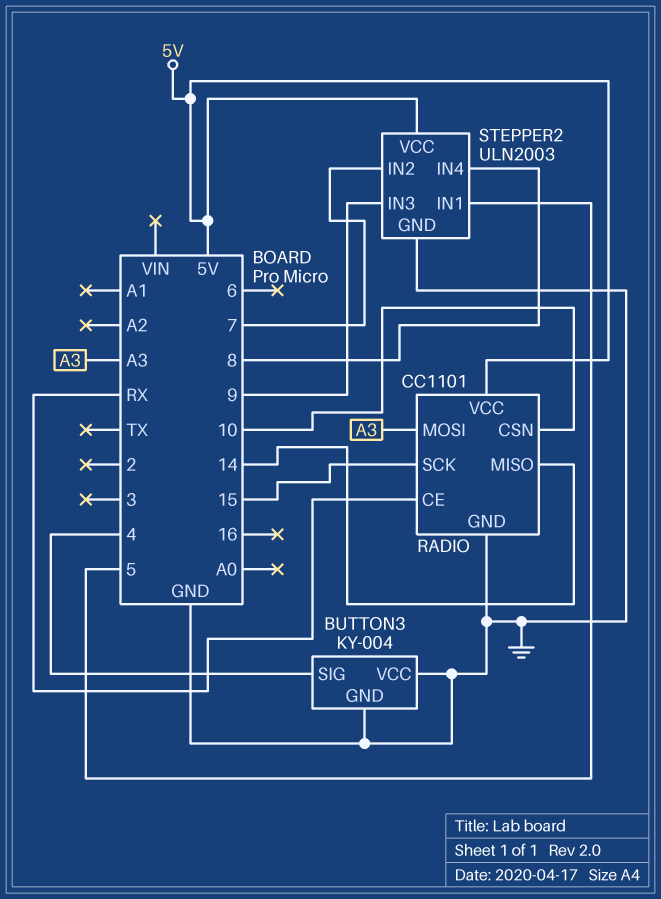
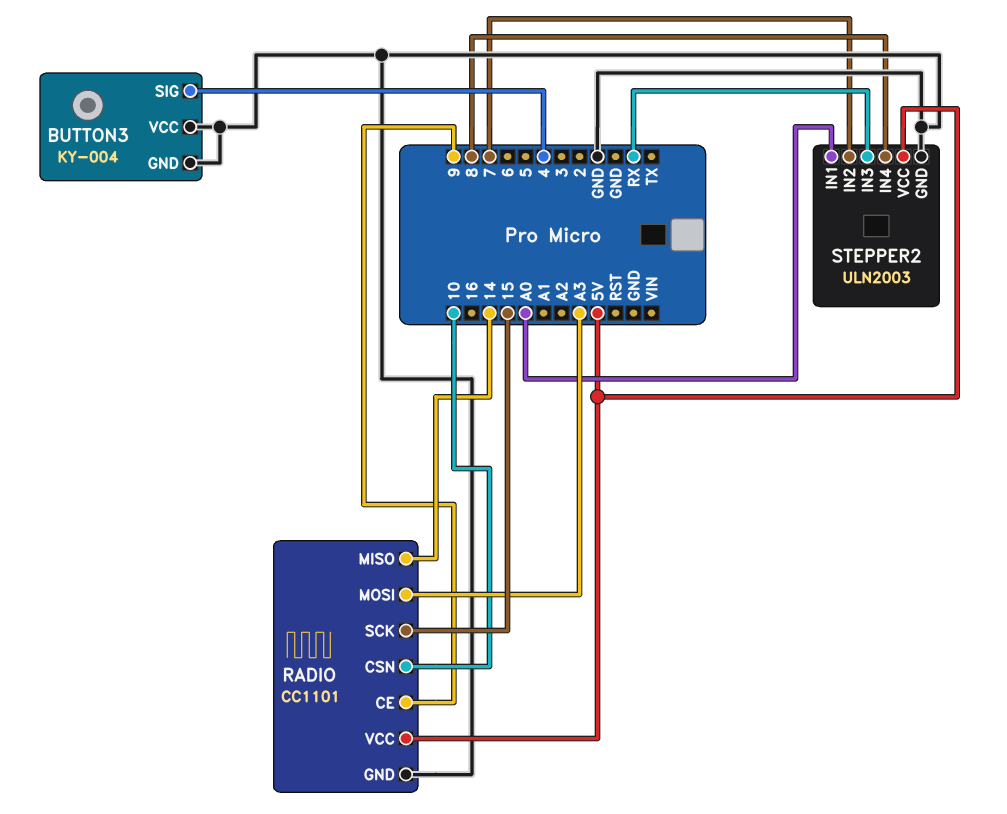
RADIO pin CE: RX -> 9
STEPPER2 pin IN1: 5 -> A0
STEPPER2 pin IN3: 9 -> RX

